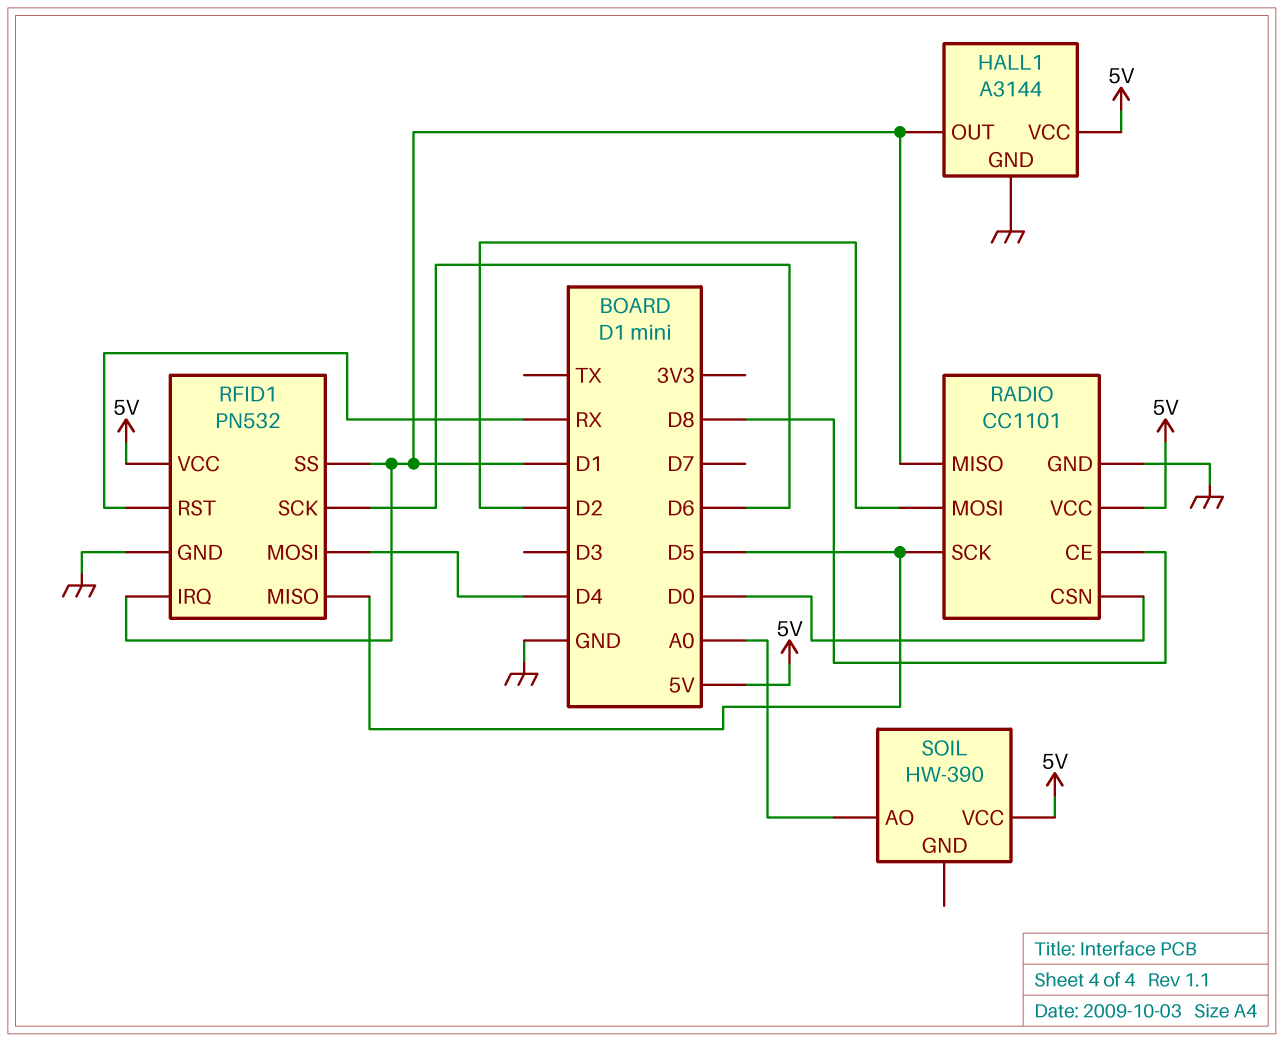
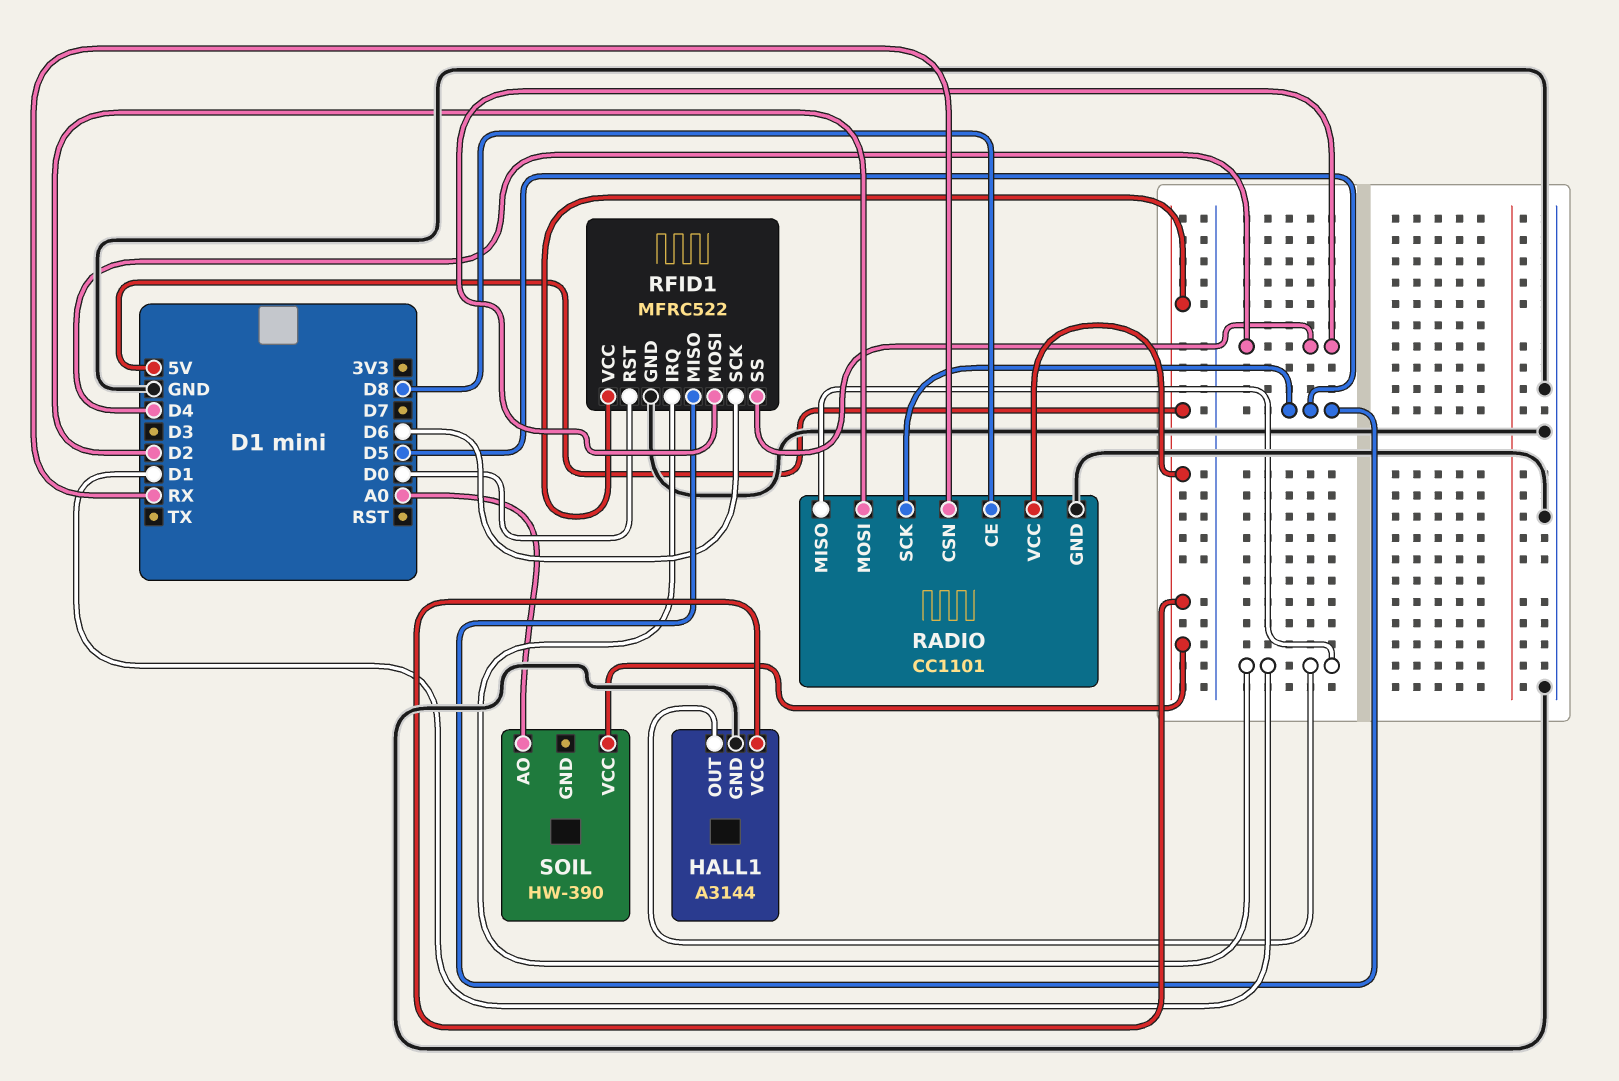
RADIO pin CSN: D0 -> RX
RFID1: PN532 -> MFRC522
RFID1 pin RST: RX -> D0
RFID1 pin SS: D1 -> D4

